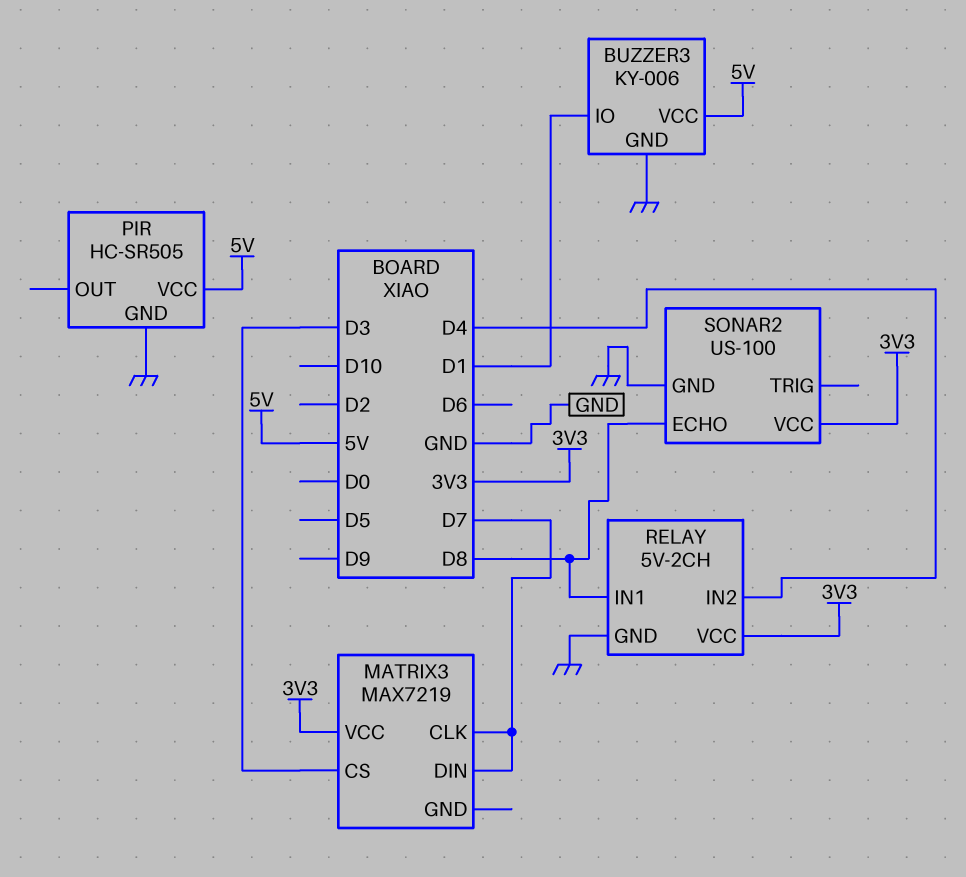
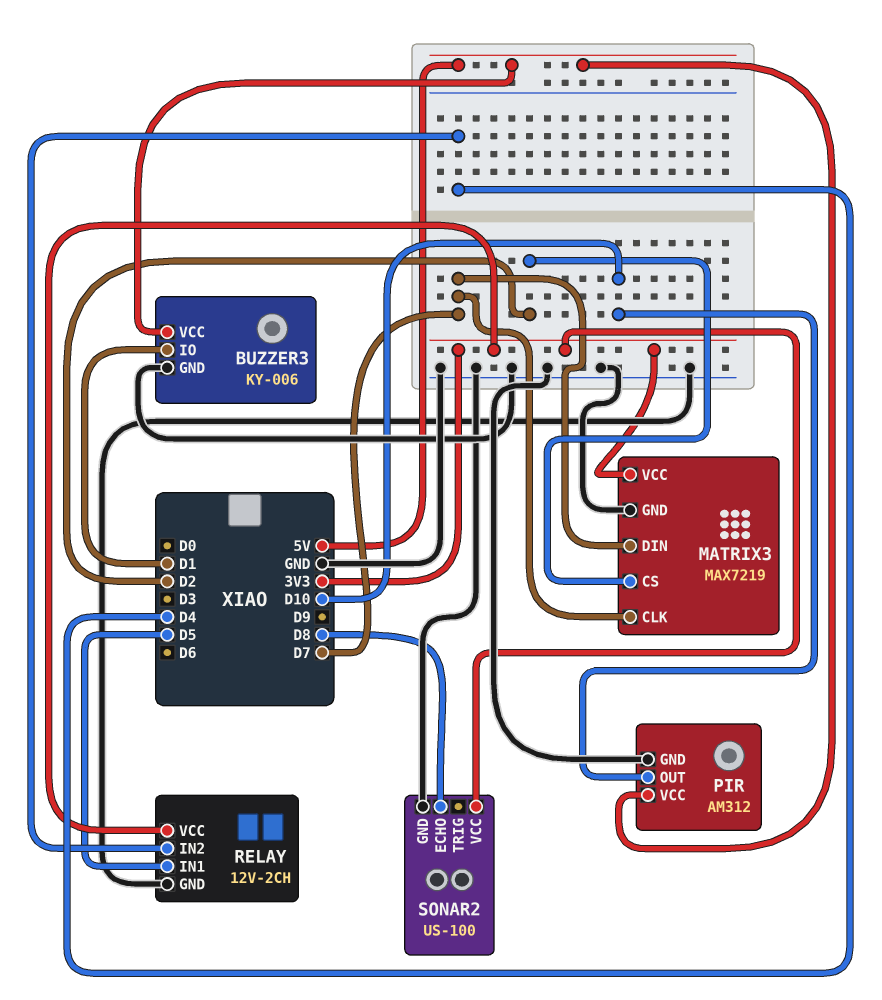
MATRIX3 pin CS: D3 -> D2
MATRIX3 pin GND: none -> GND
PIR: HC-SR505 -> AM312
PIR pin OUT: none -> D10
RELAY: 5V-2CH -> 12V-2CH
RELAY pin IN1: D8 -> D5

